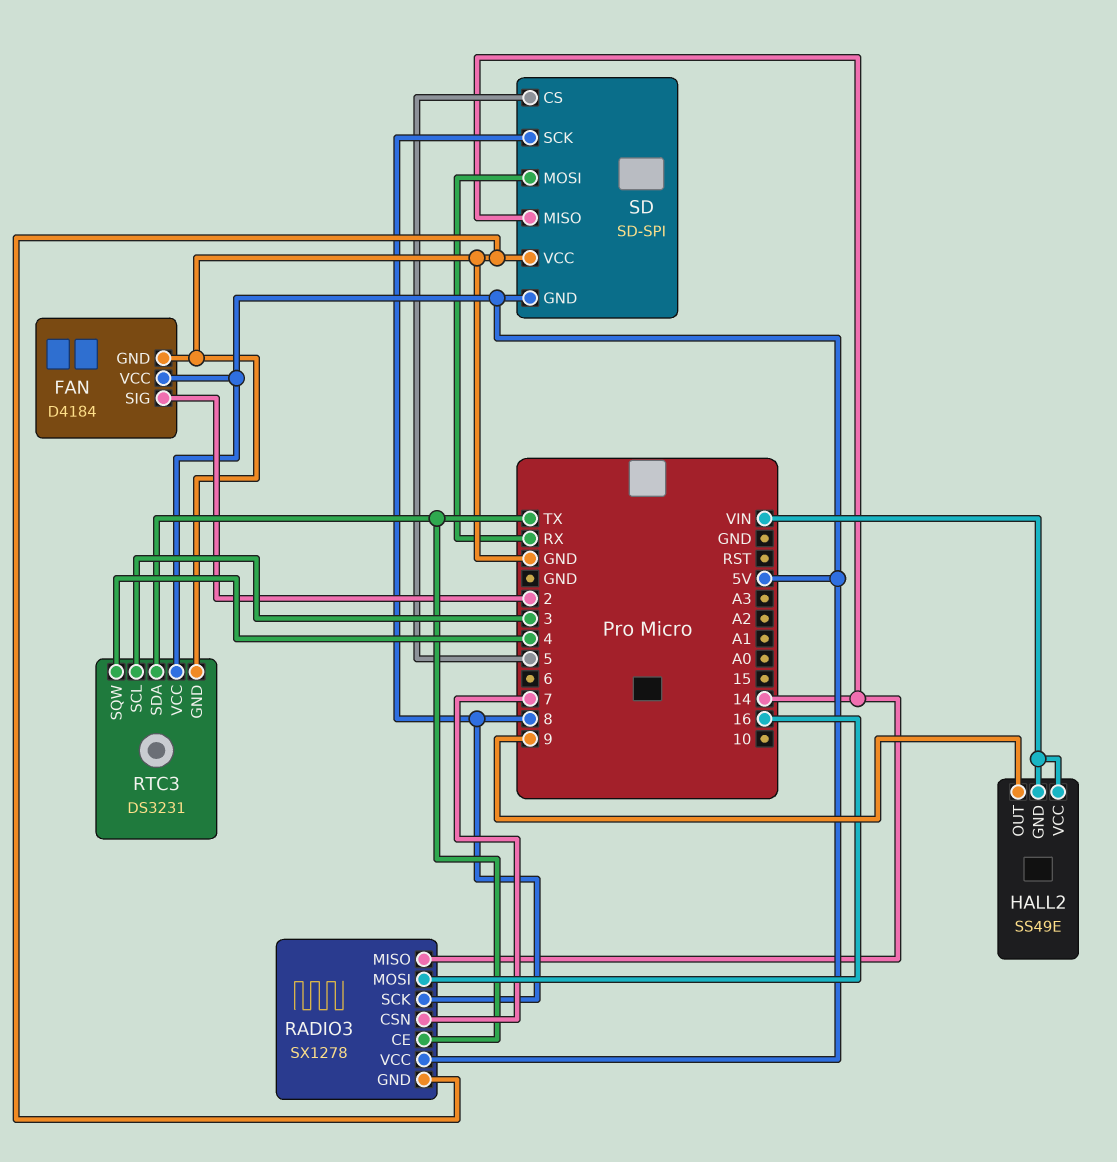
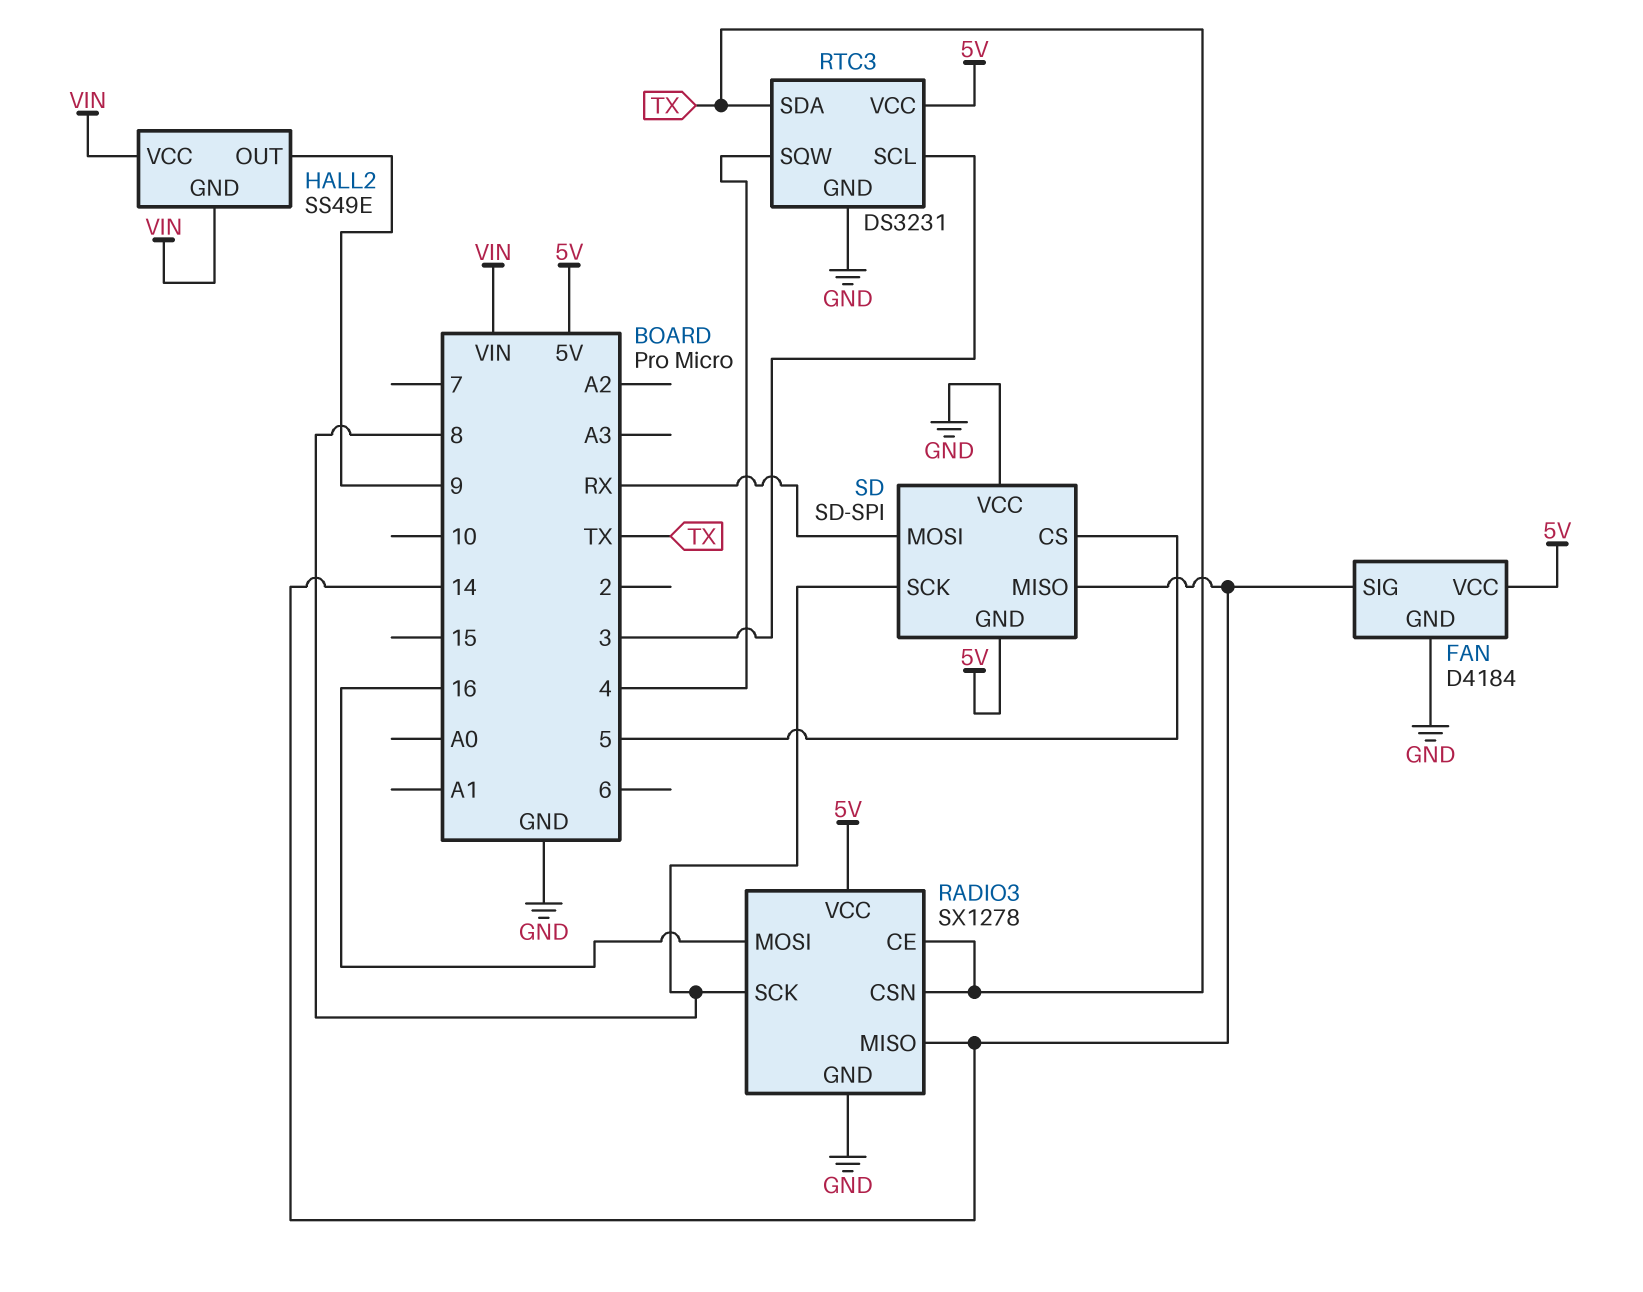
FAN pin SIG: 2 -> 14
RADIO3 pin CSN: 7 -> TX

